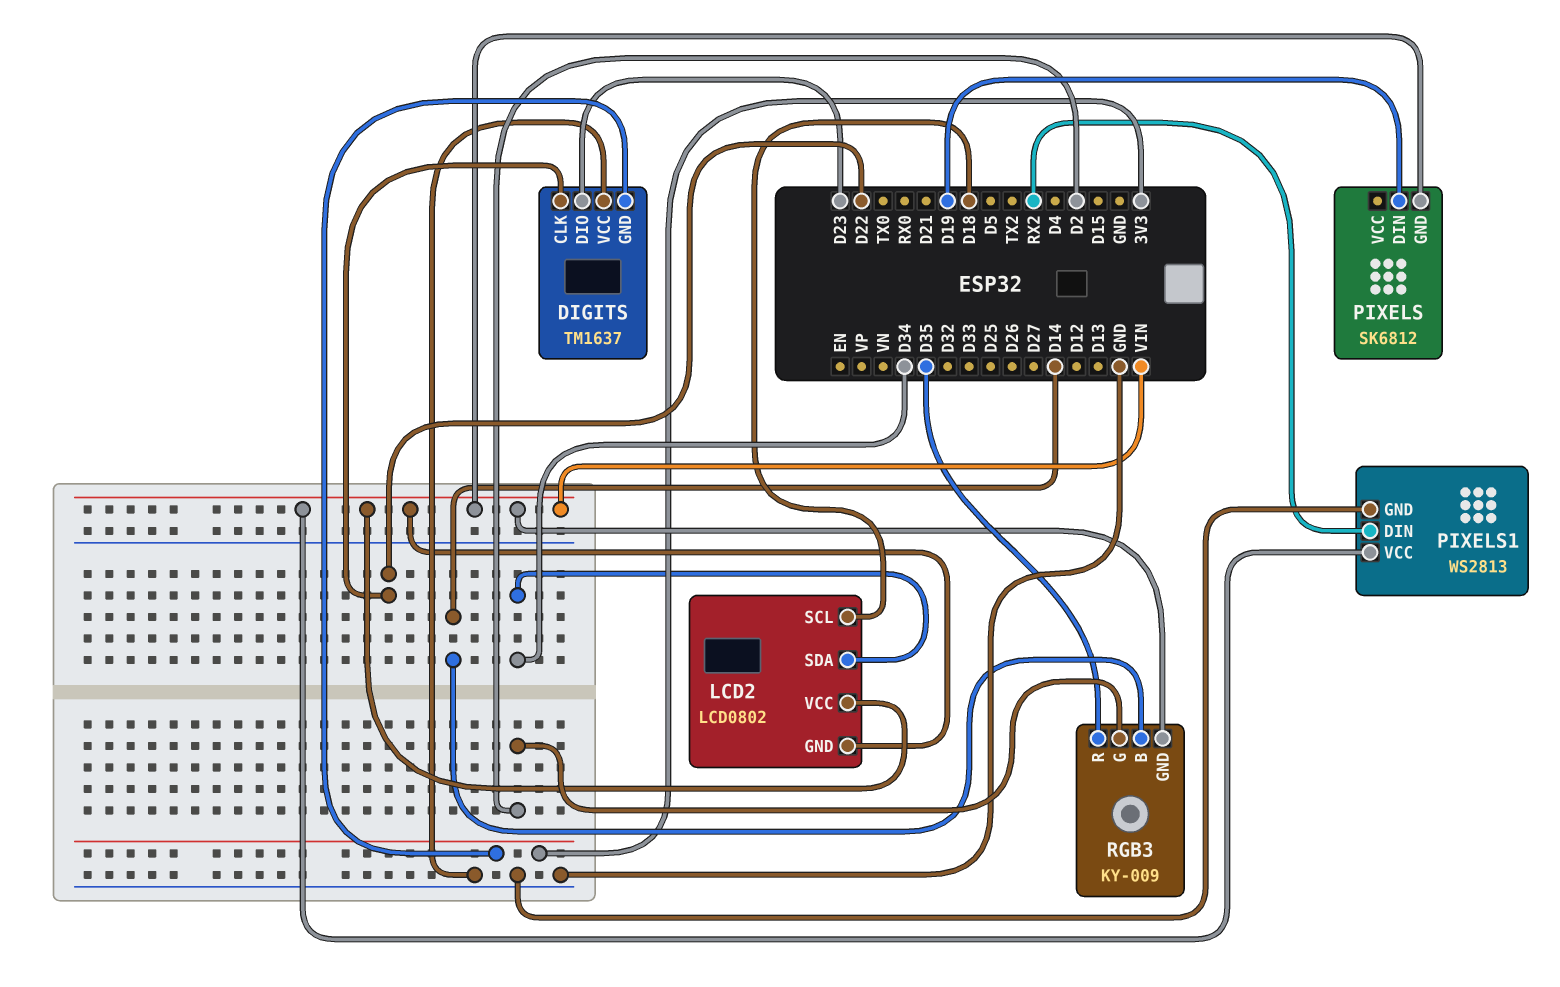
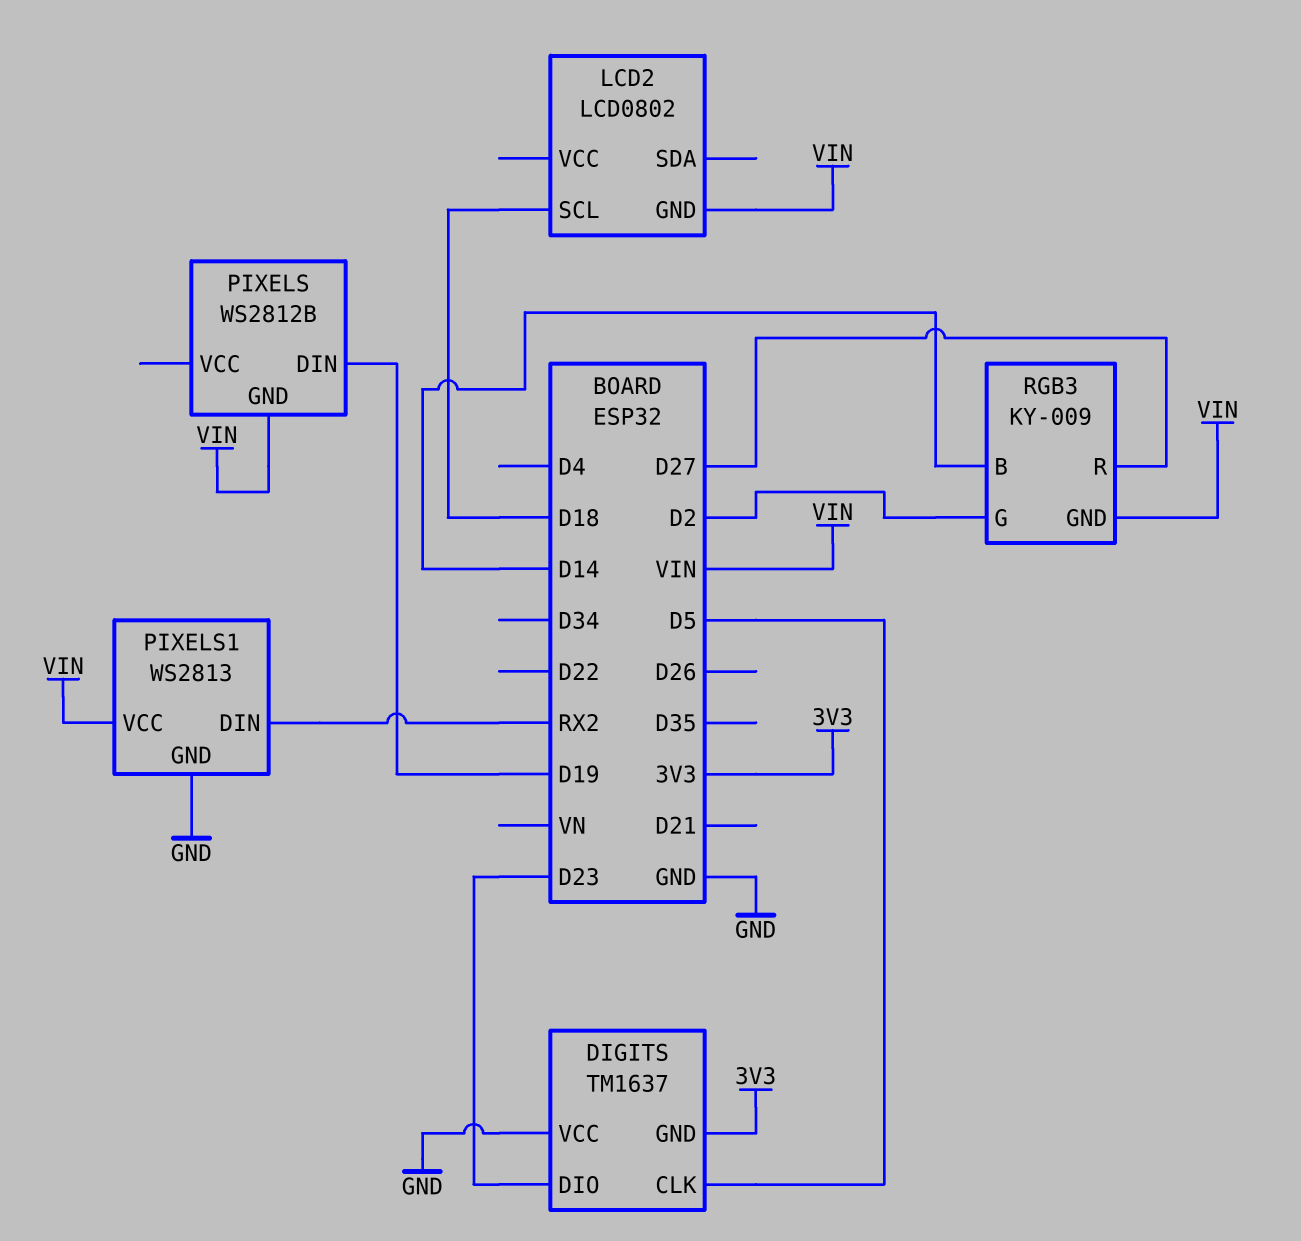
DIGITS pin CLK: D22 -> D5
LCD2 pin SDA: D34 -> none
LCD2 pin VCC: VIN -> none
PIXELS: SK6812 -> WS2812B
RGB3 pin R: D35 -> D27

